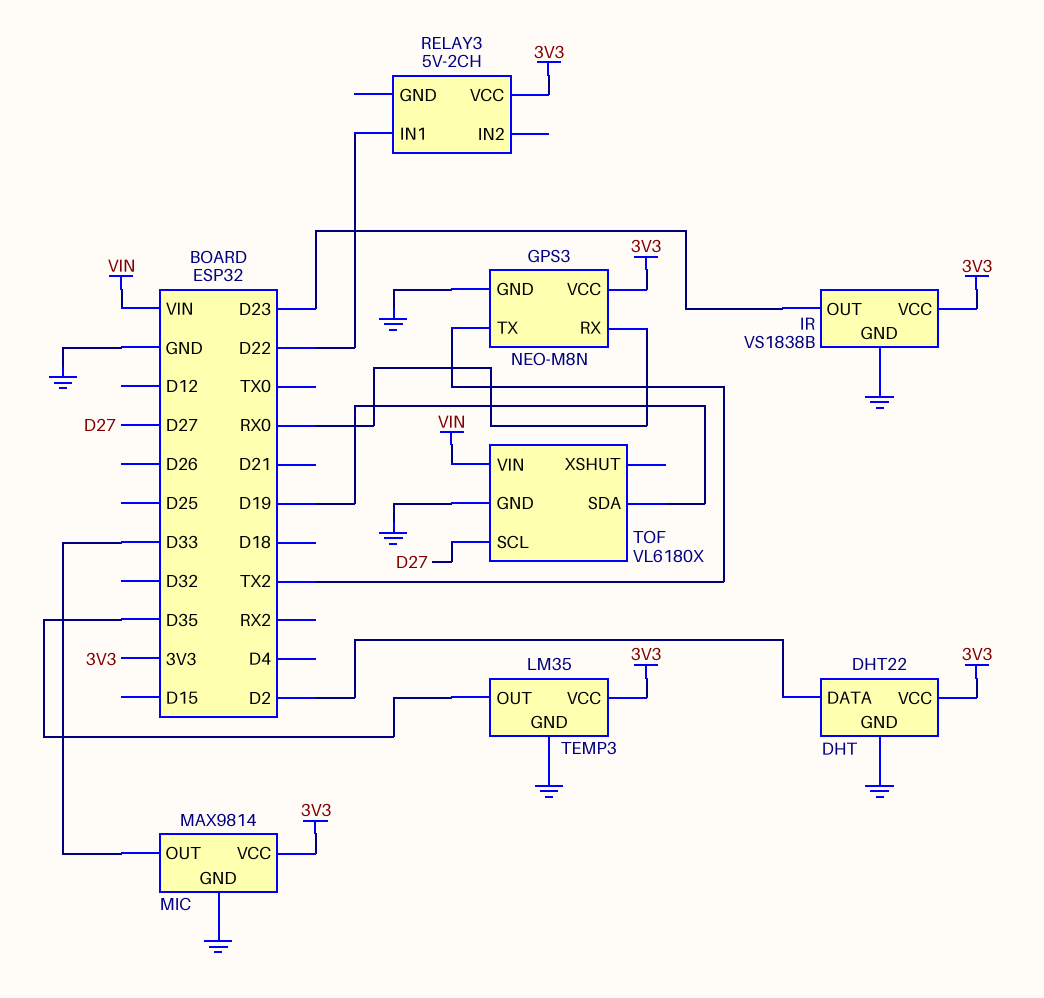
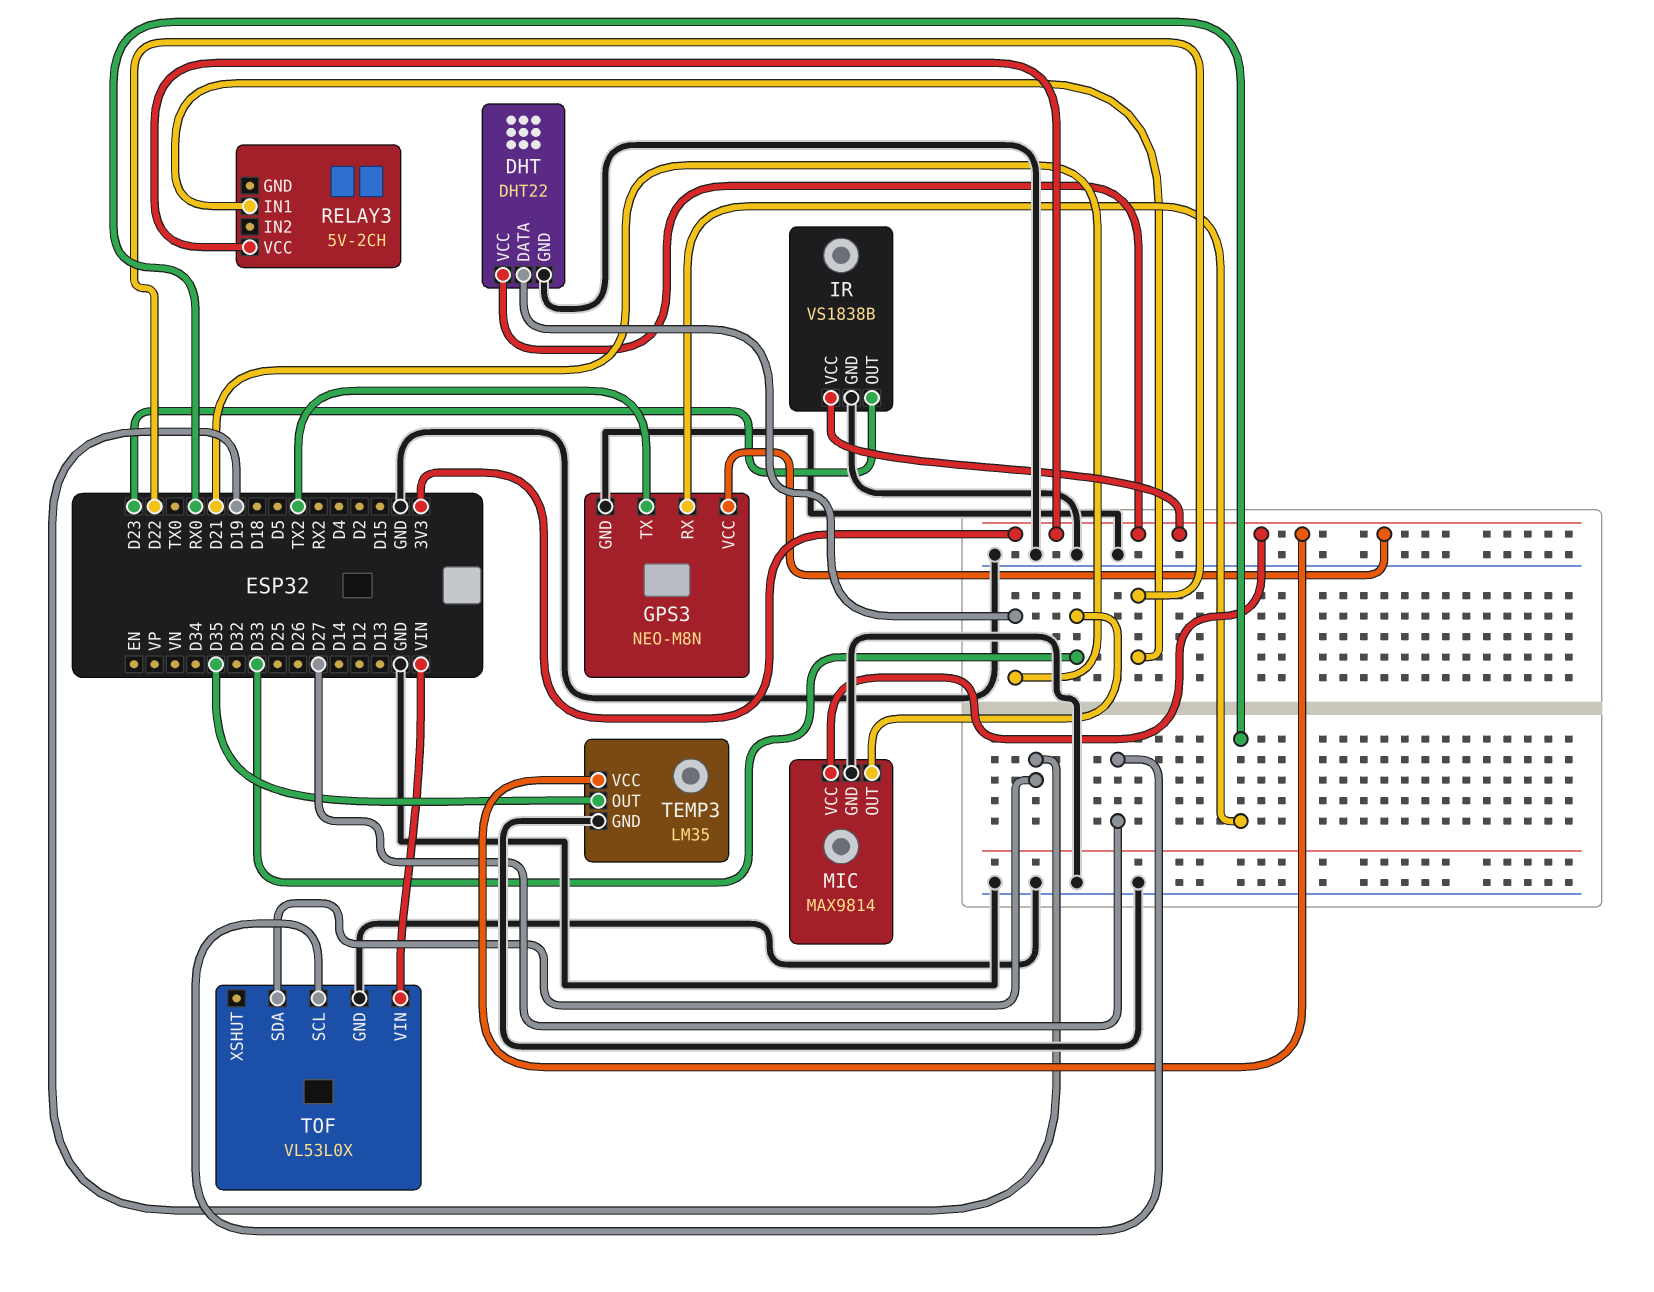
DHT pin DATA: D2 -> D21
TOF: VL6180X -> VL53L0X

